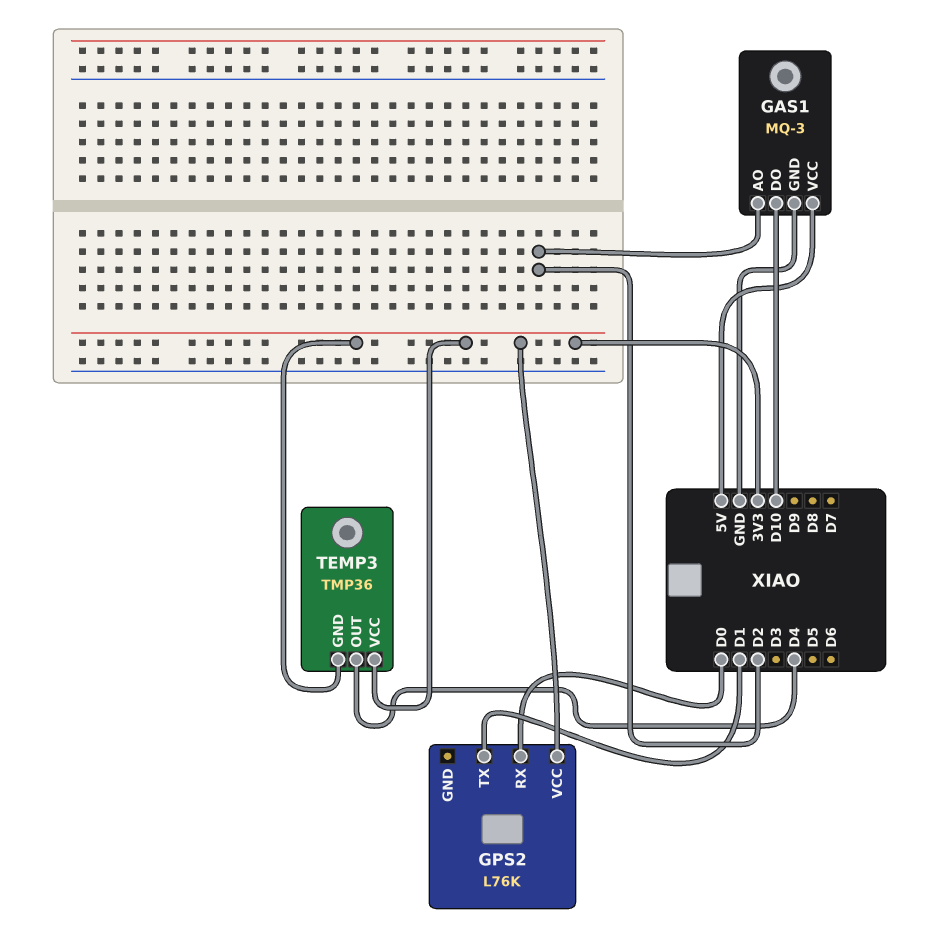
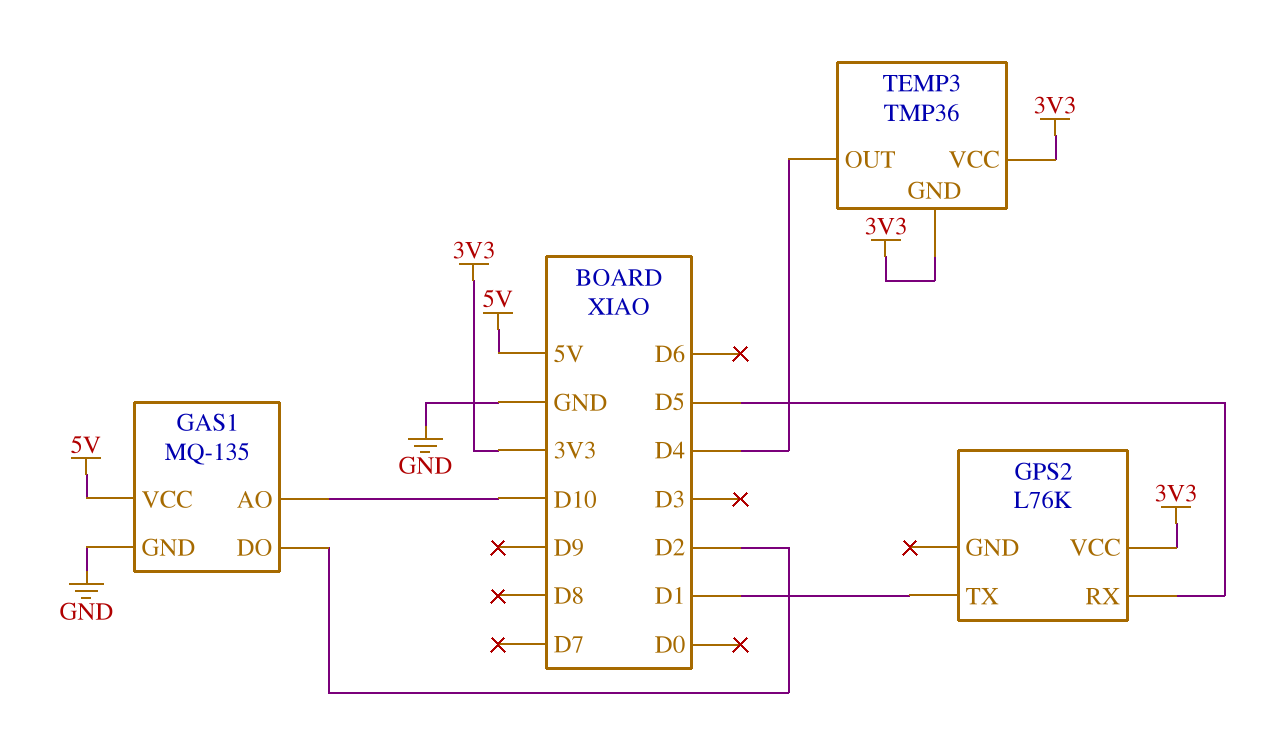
GAS1: MQ-3 -> MQ-135
GAS1 pin AO: D2 -> D10
GAS1 pin DO: D10 -> D2
GPS2 pin RX: D0 -> D5

